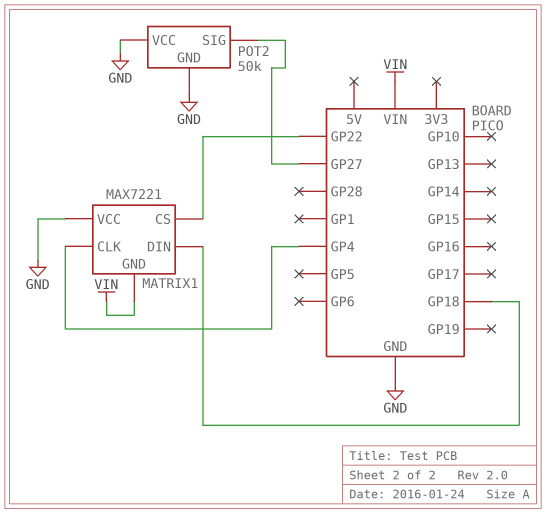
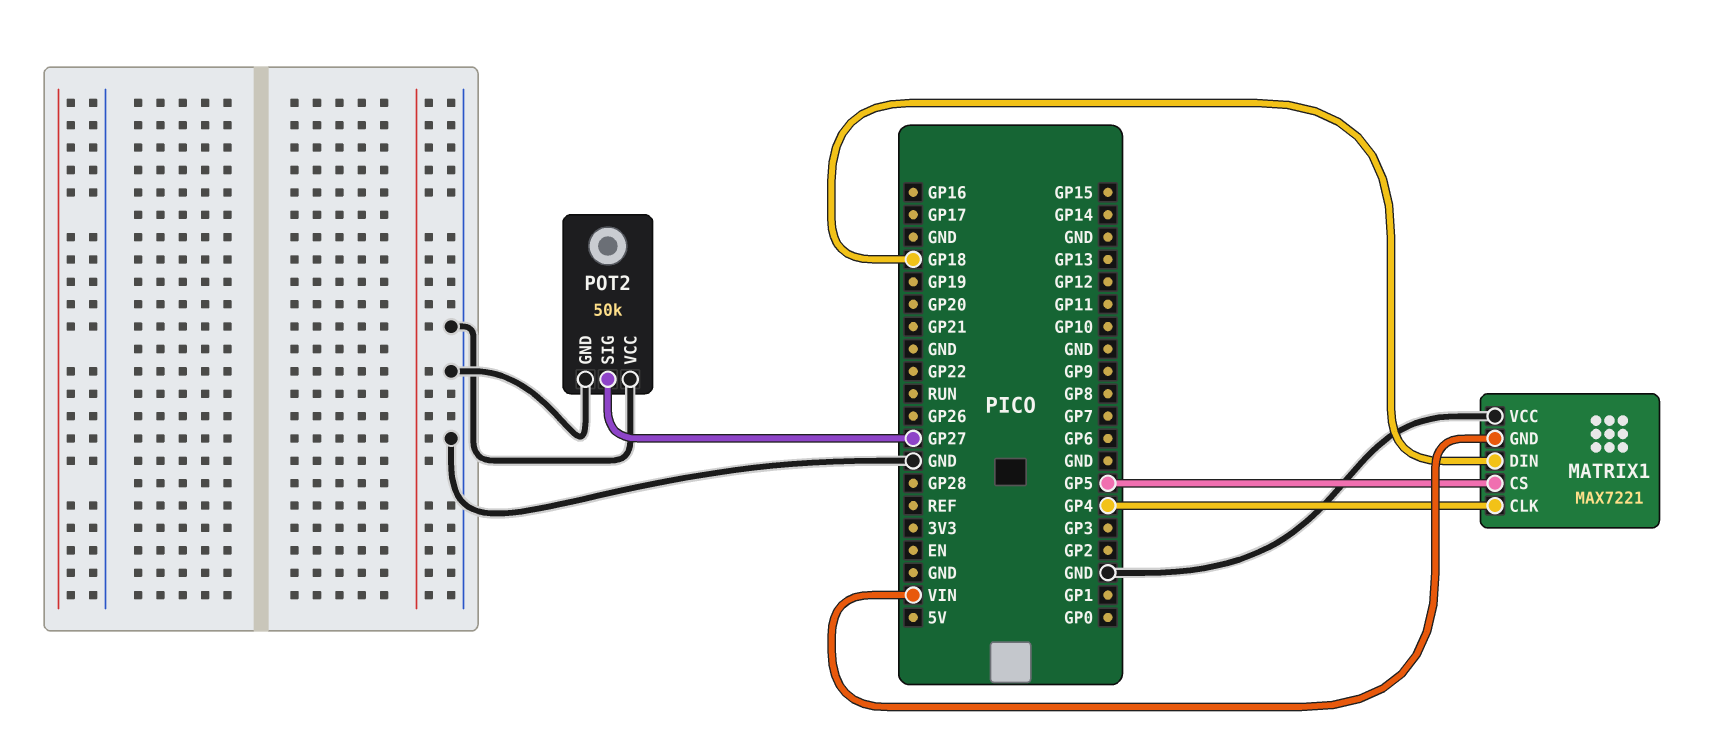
MATRIX1 pin CS: GP22 -> GP5

